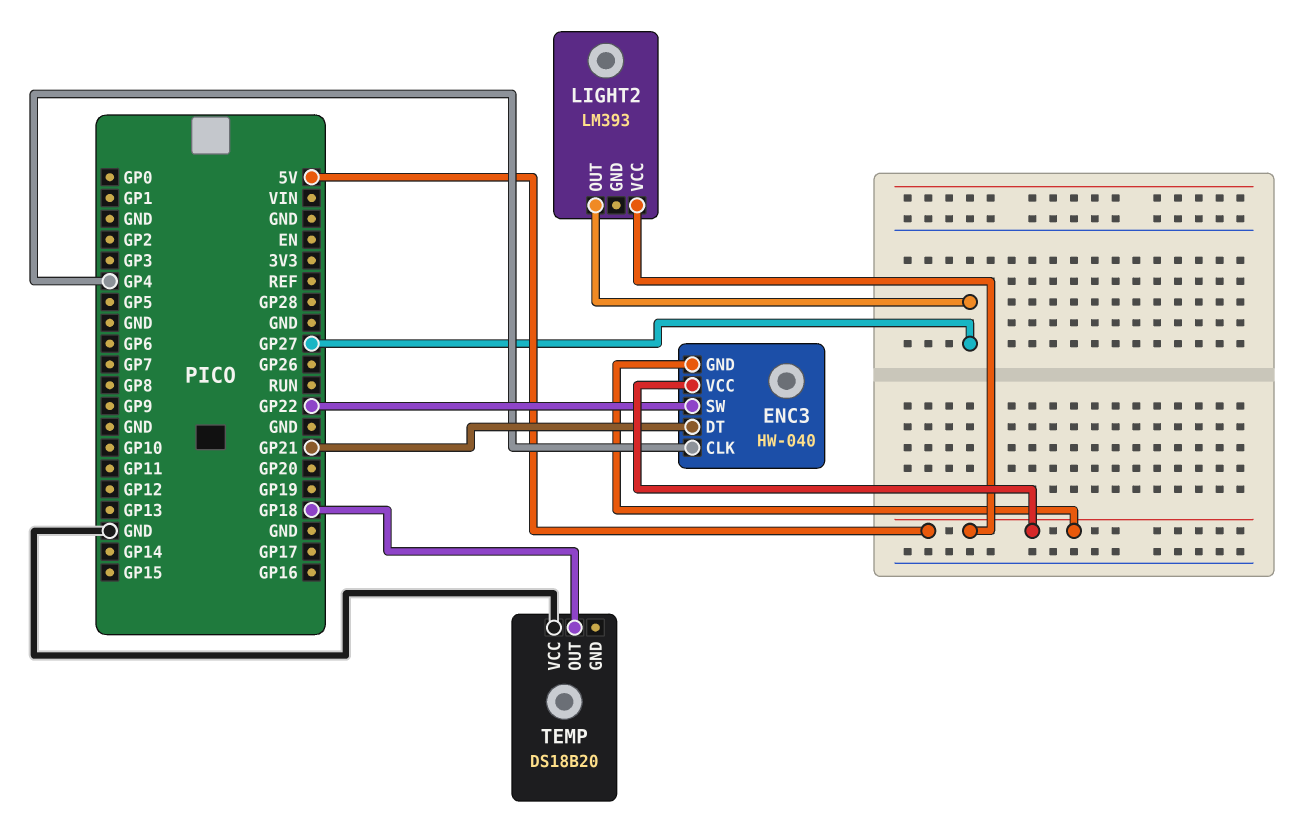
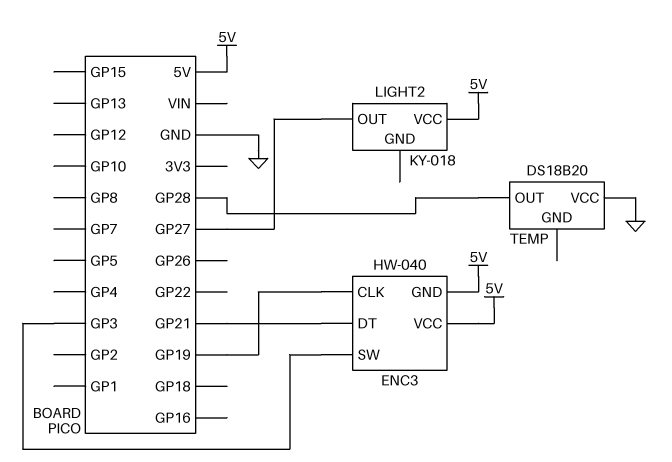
ENC3 pin CLK: GP4 -> GP19
ENC3 pin SW: GP22 -> GP3
LIGHT2: LM393 -> KY-018
TEMP pin OUT: GP18 -> GP28

